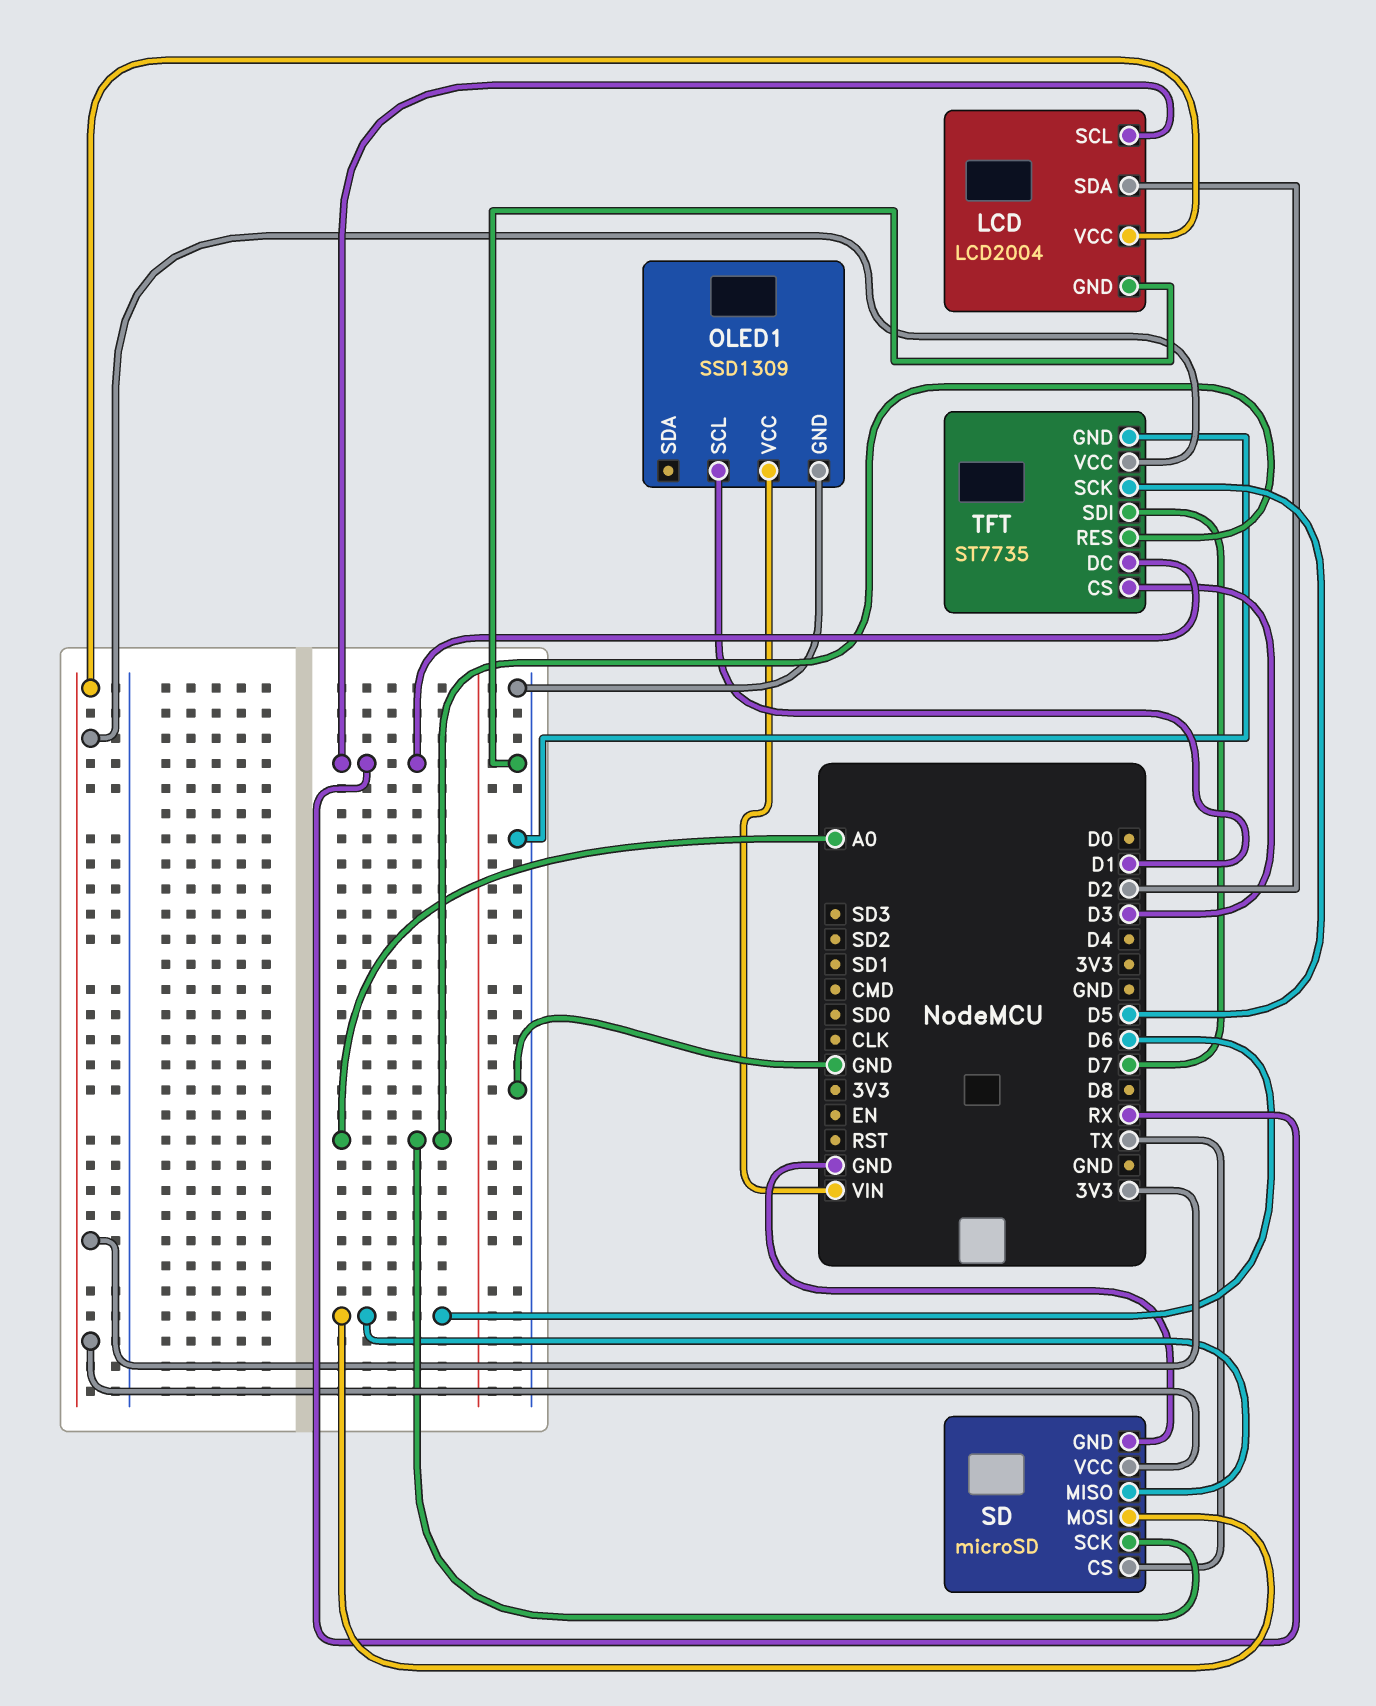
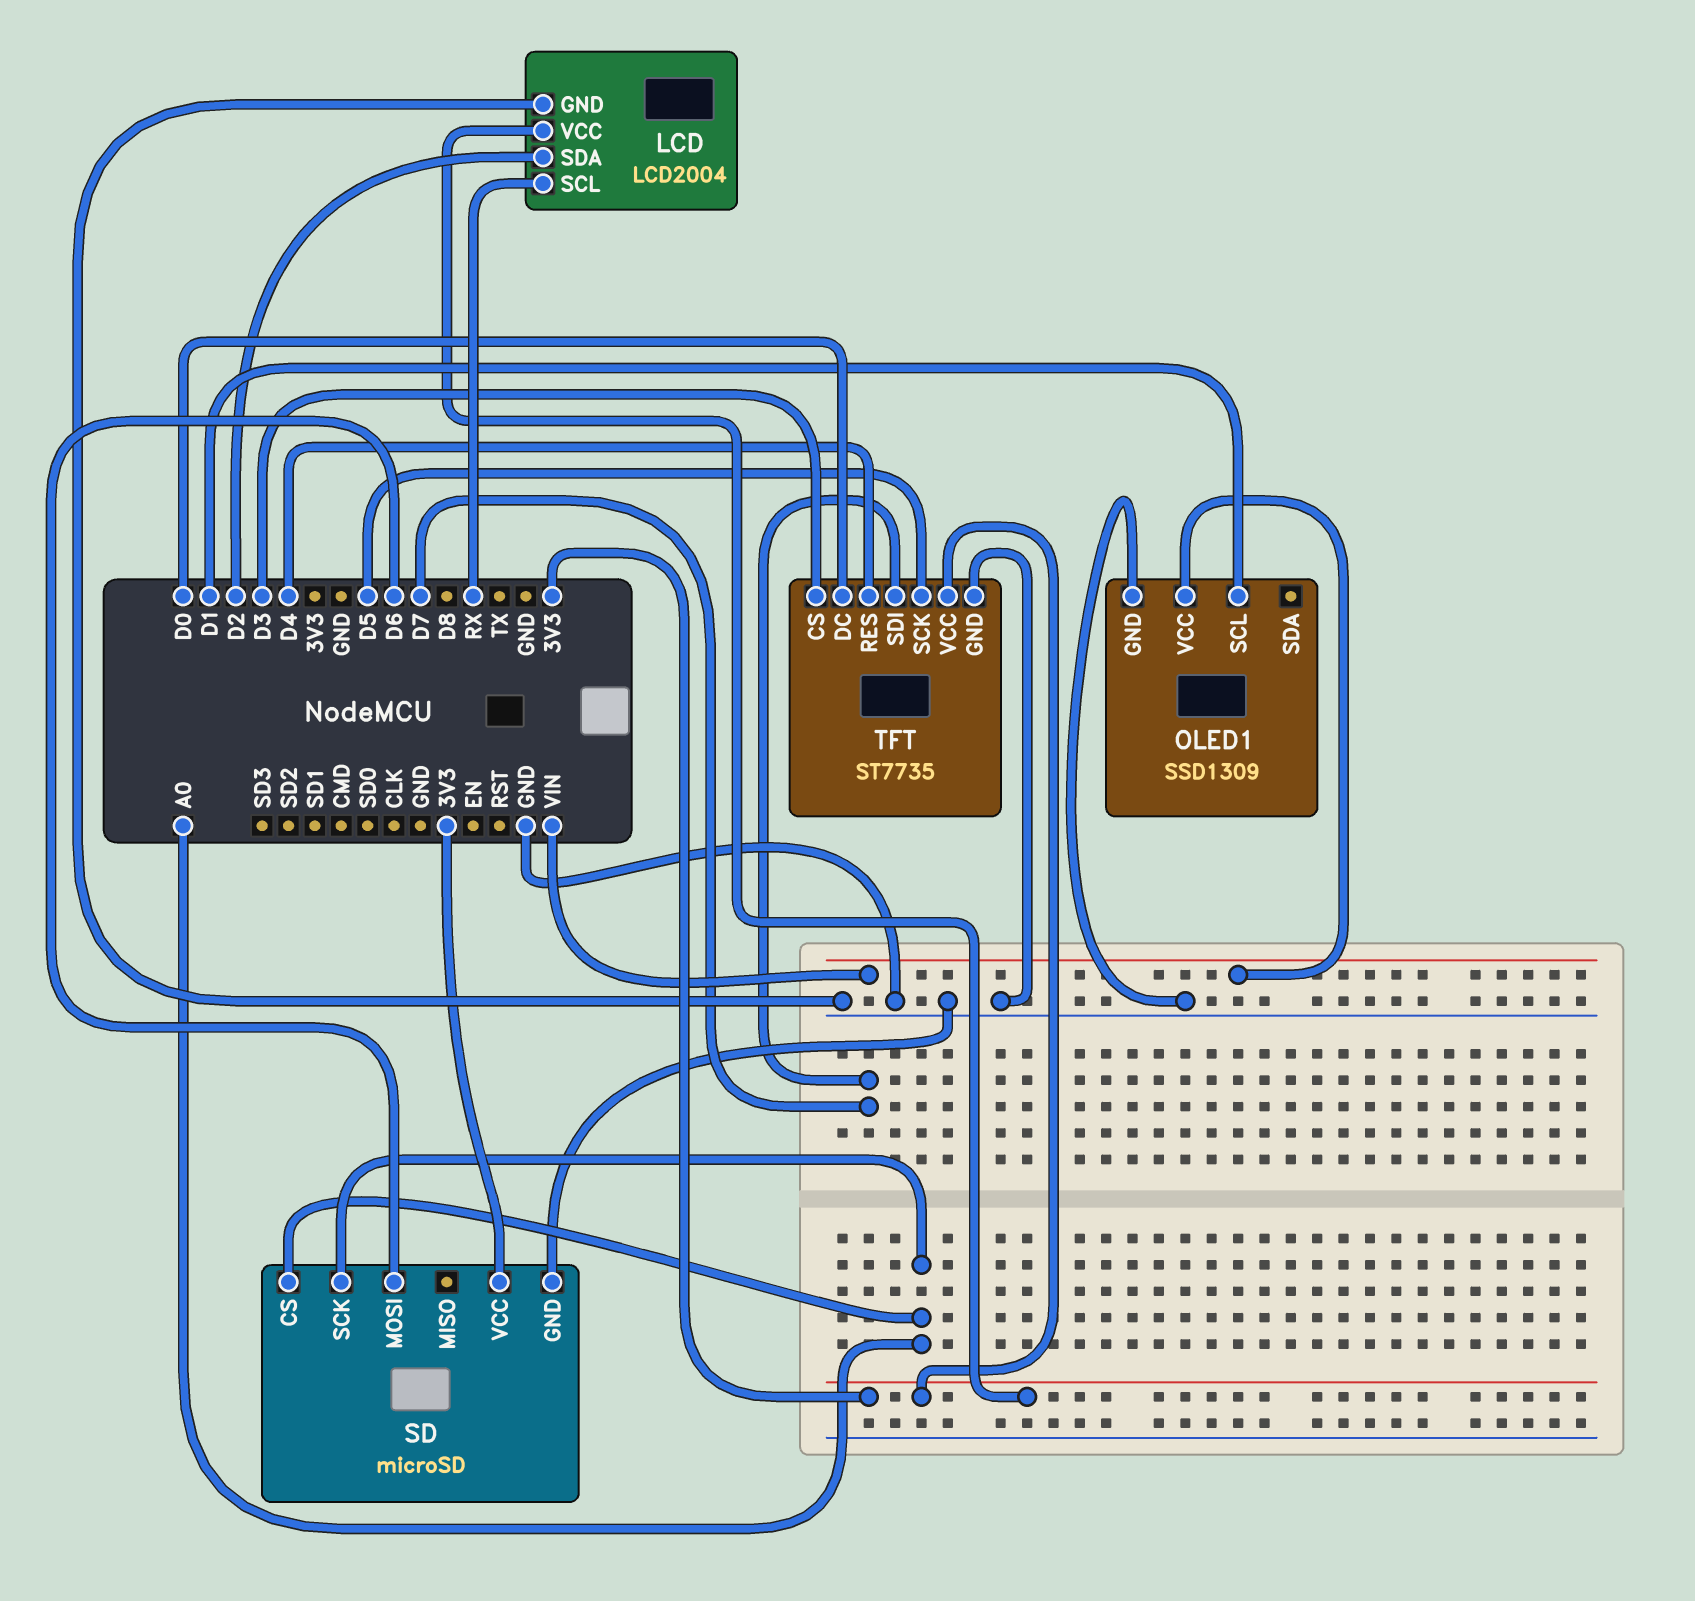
SD pin CS: TX -> A0
SD pin MISO: D6 -> none
TFT pin DC: RX -> D0
TFT pin RES: A0 -> D4

